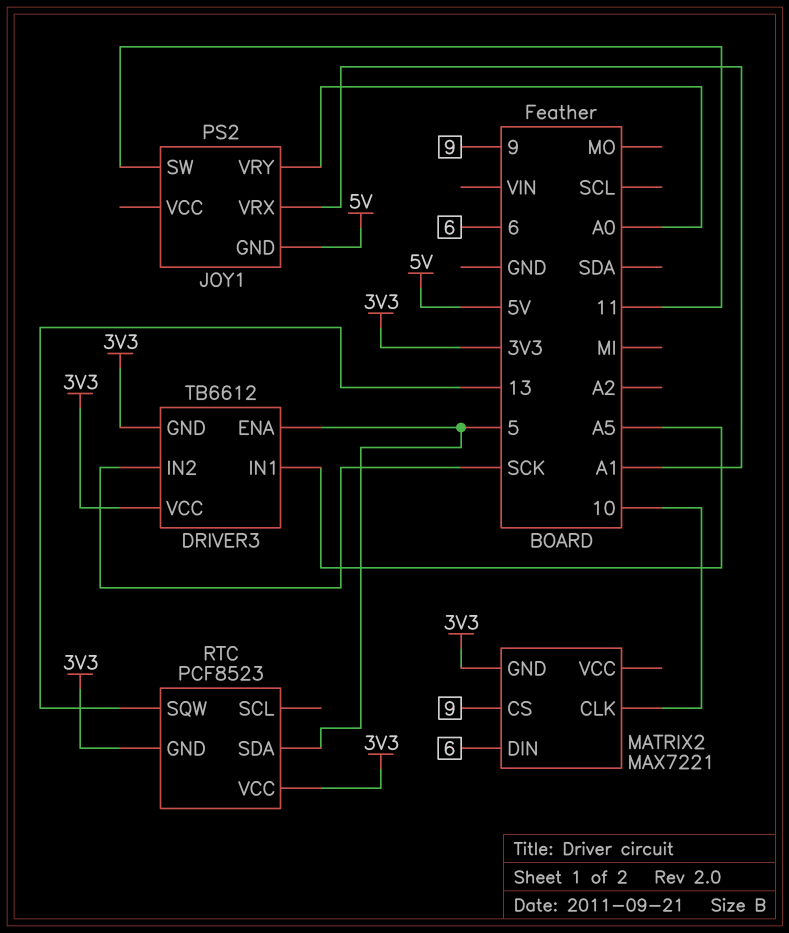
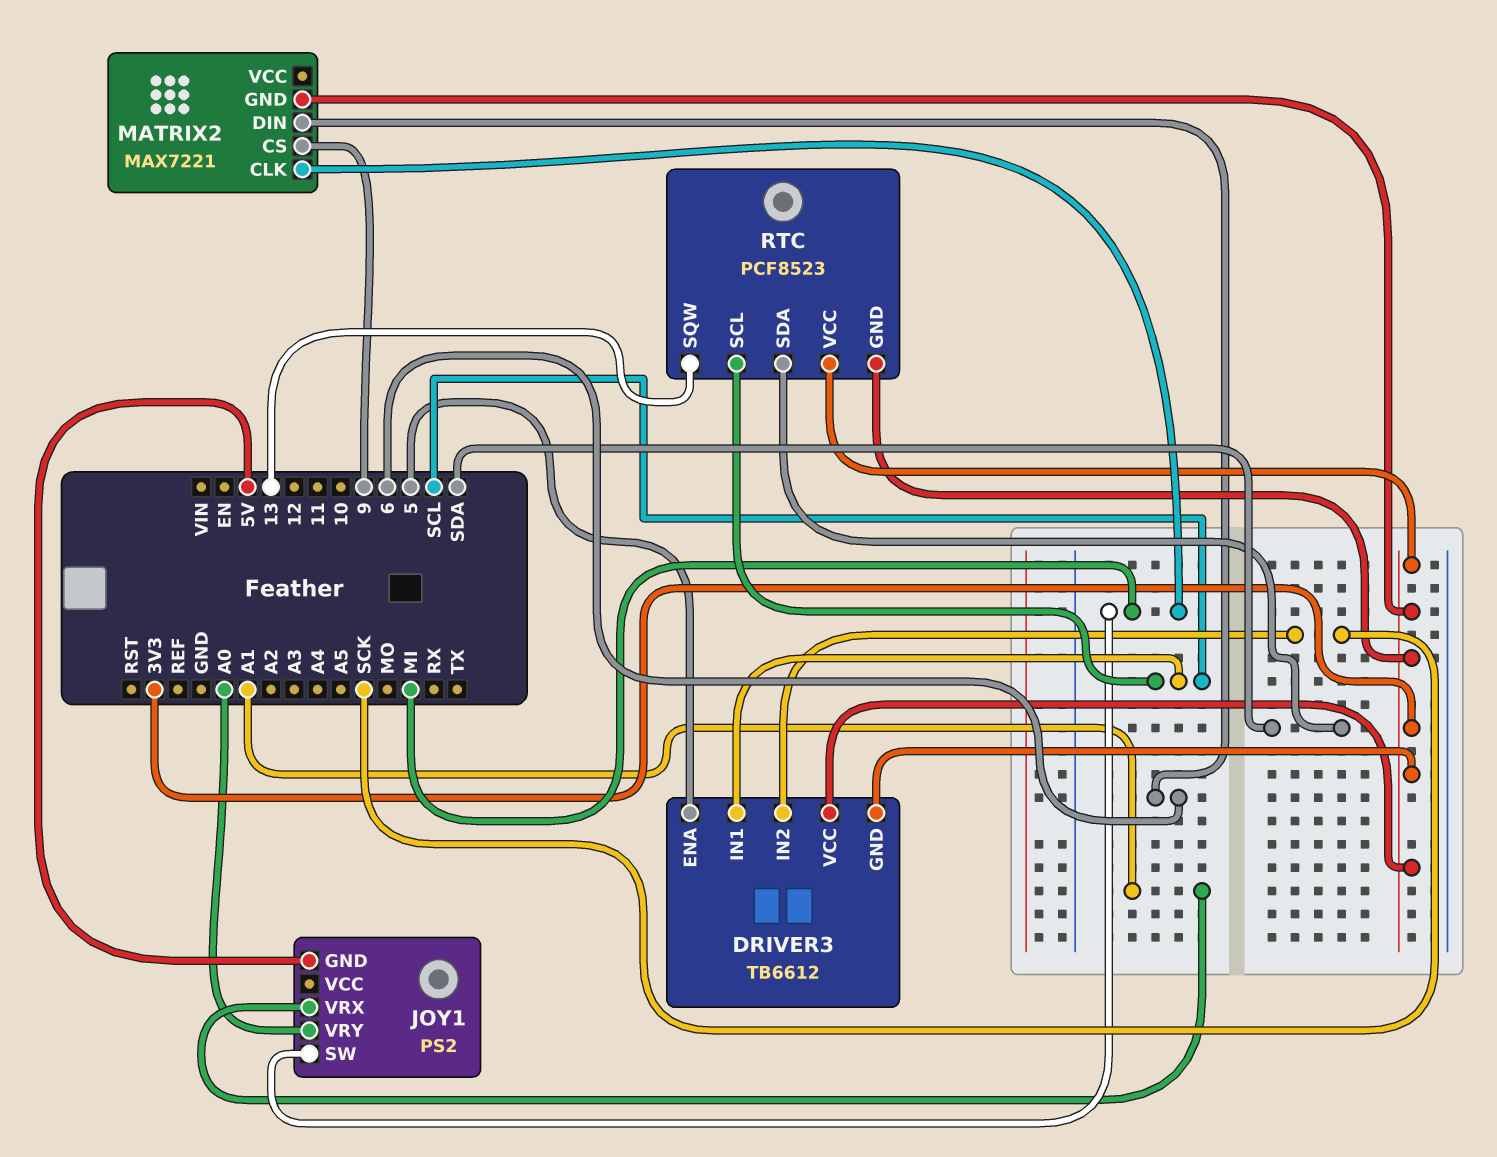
DRIVER3 pin IN1: A5 -> SCL
JOY1 pin SW: 11 -> MI
MATRIX2 pin CLK: 10 -> MI
RTC pin SCL: none -> SCL
RTC pin SDA: 5 -> SDA

